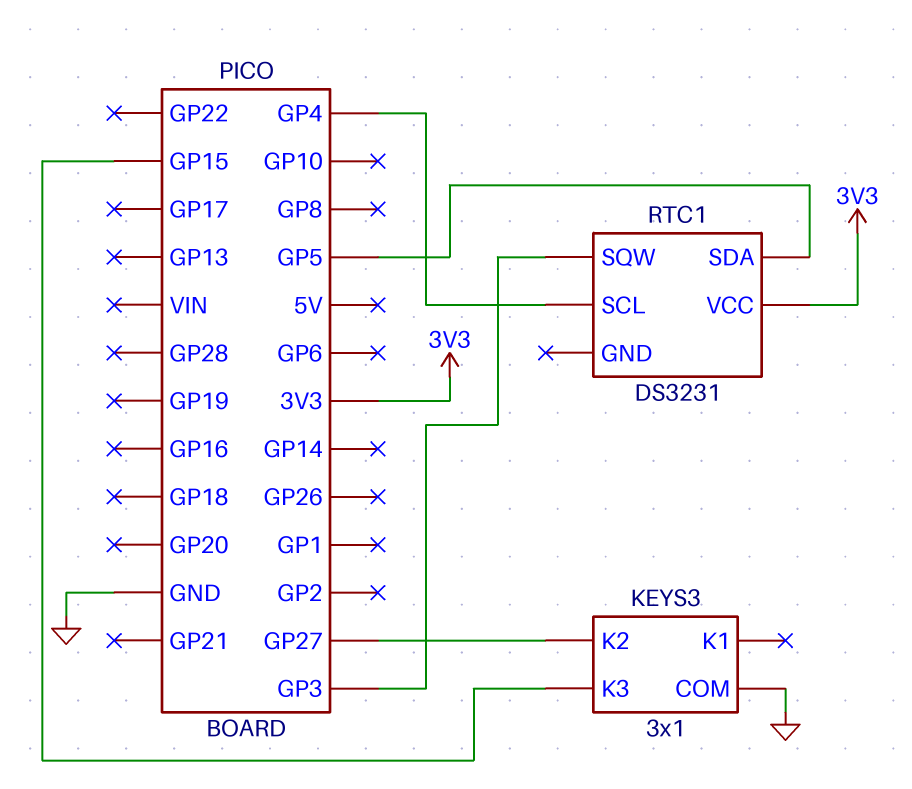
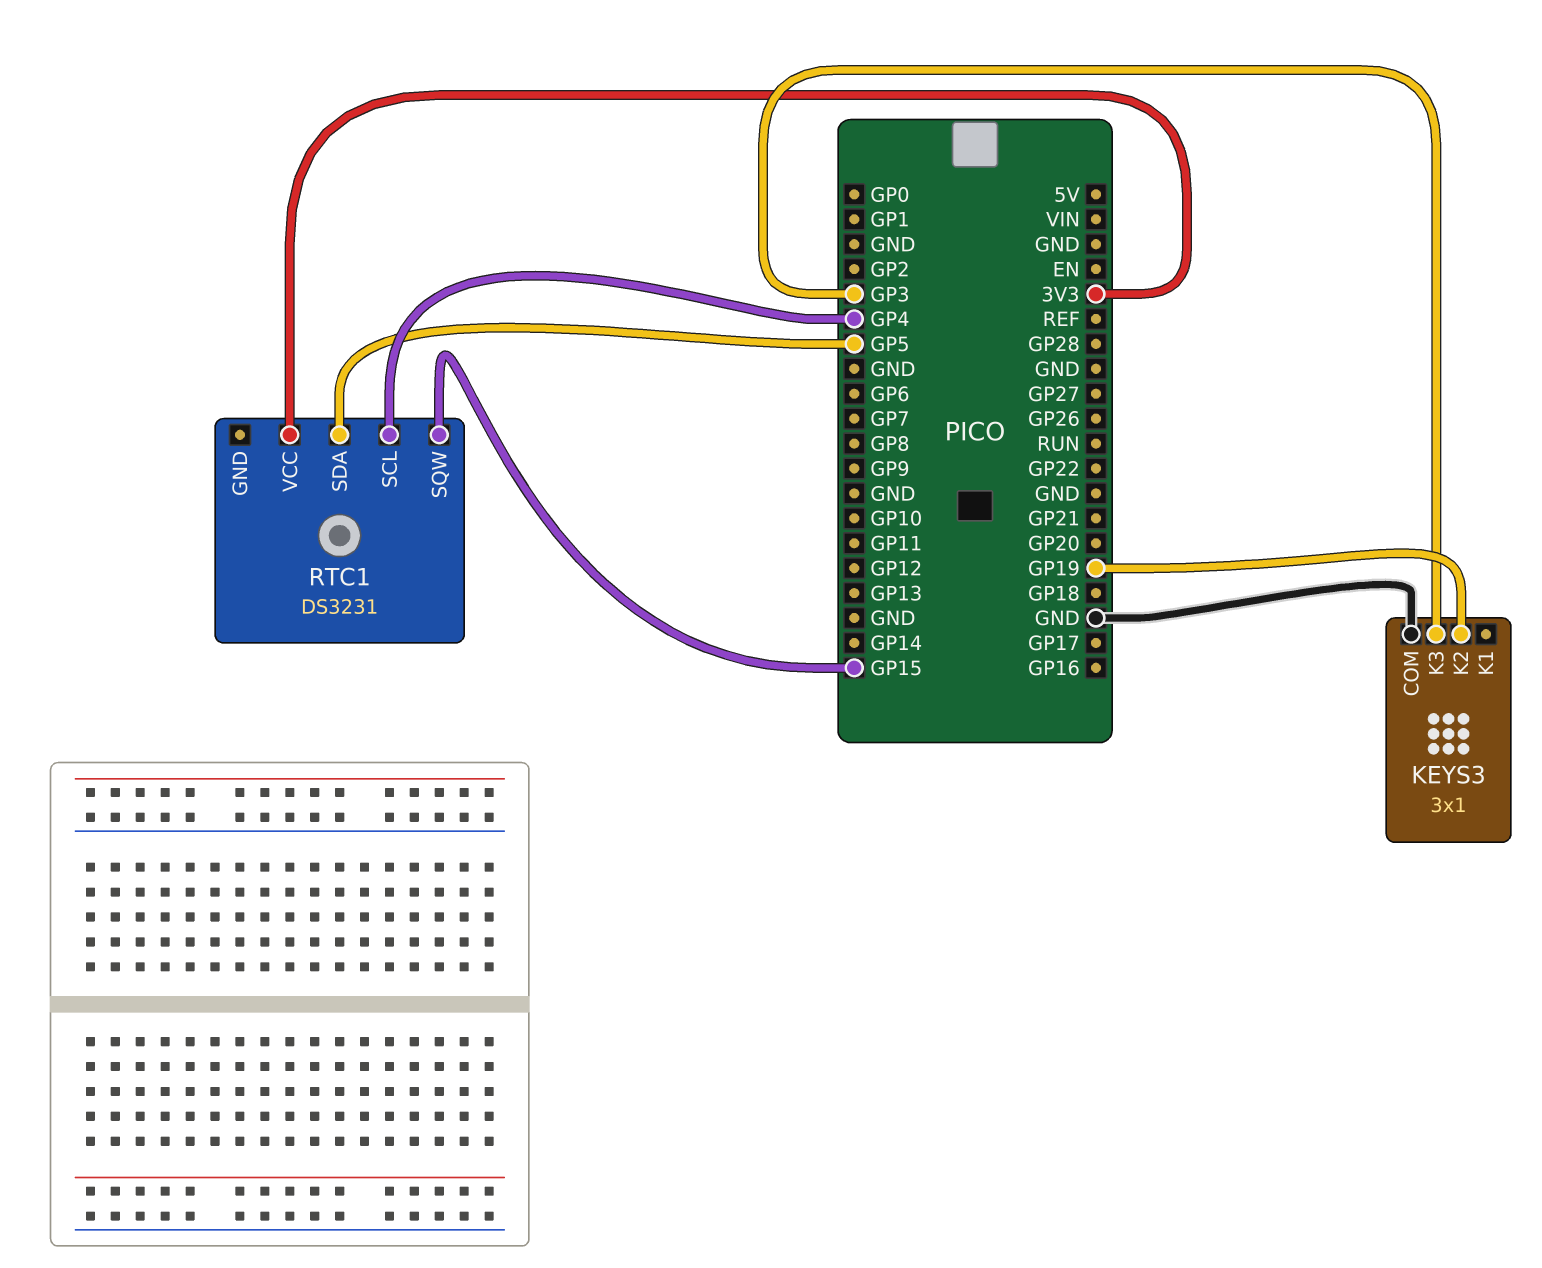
KEYS3 pin K2: GP27 -> GP19
KEYS3 pin K3: GP15 -> GP3
RTC1 pin SQW: GP3 -> GP15

